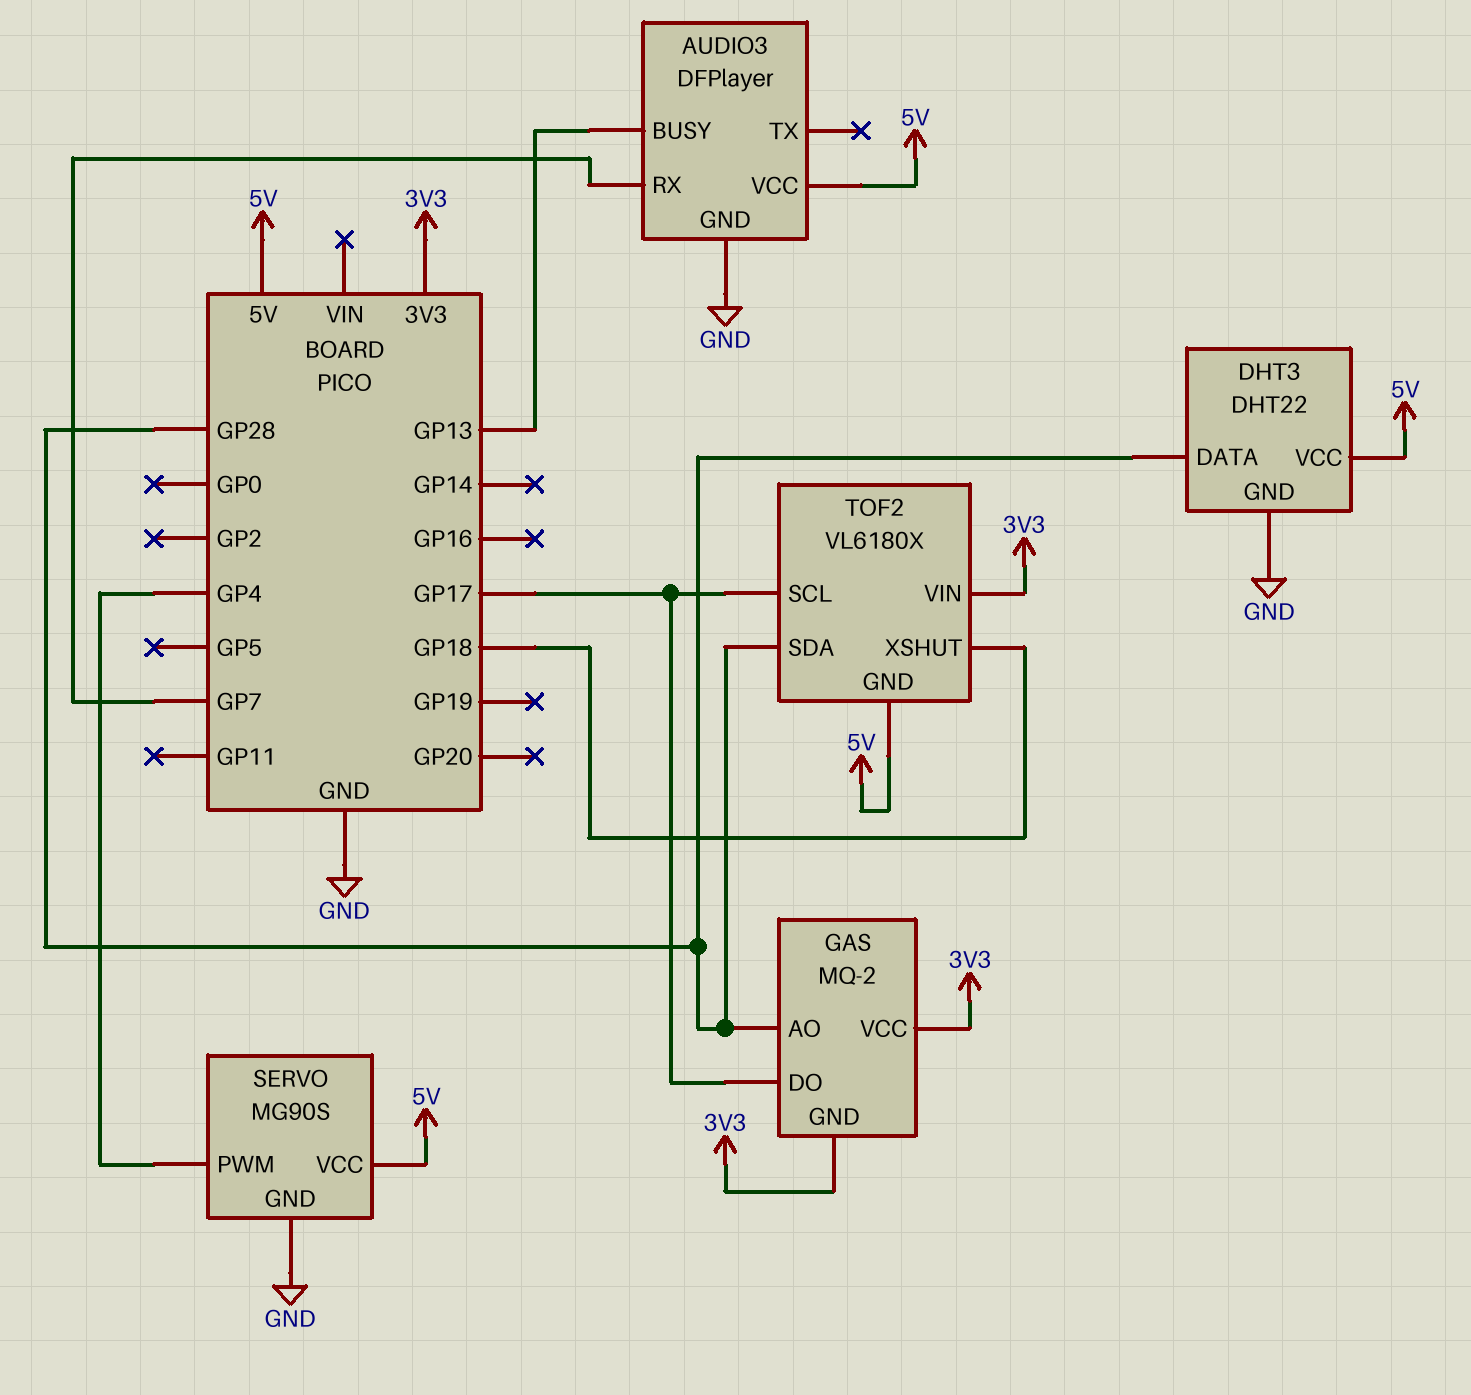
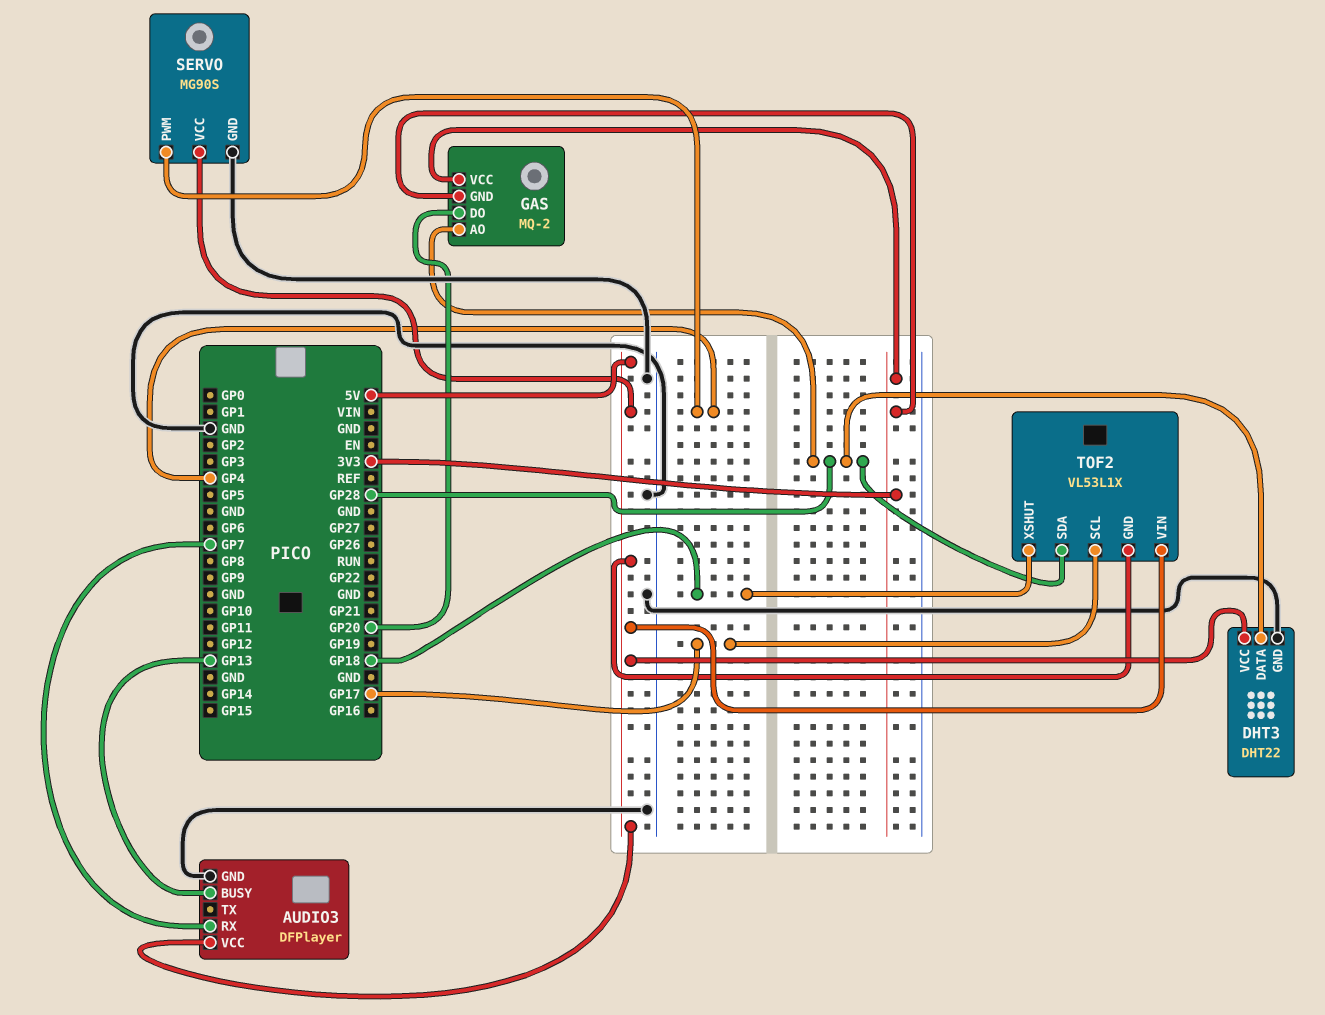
GAS pin DO: GP17 -> GP20
TOF2: VL6180X -> VL53L1X
TOF2 pin VIN: 3V3 -> 5V

